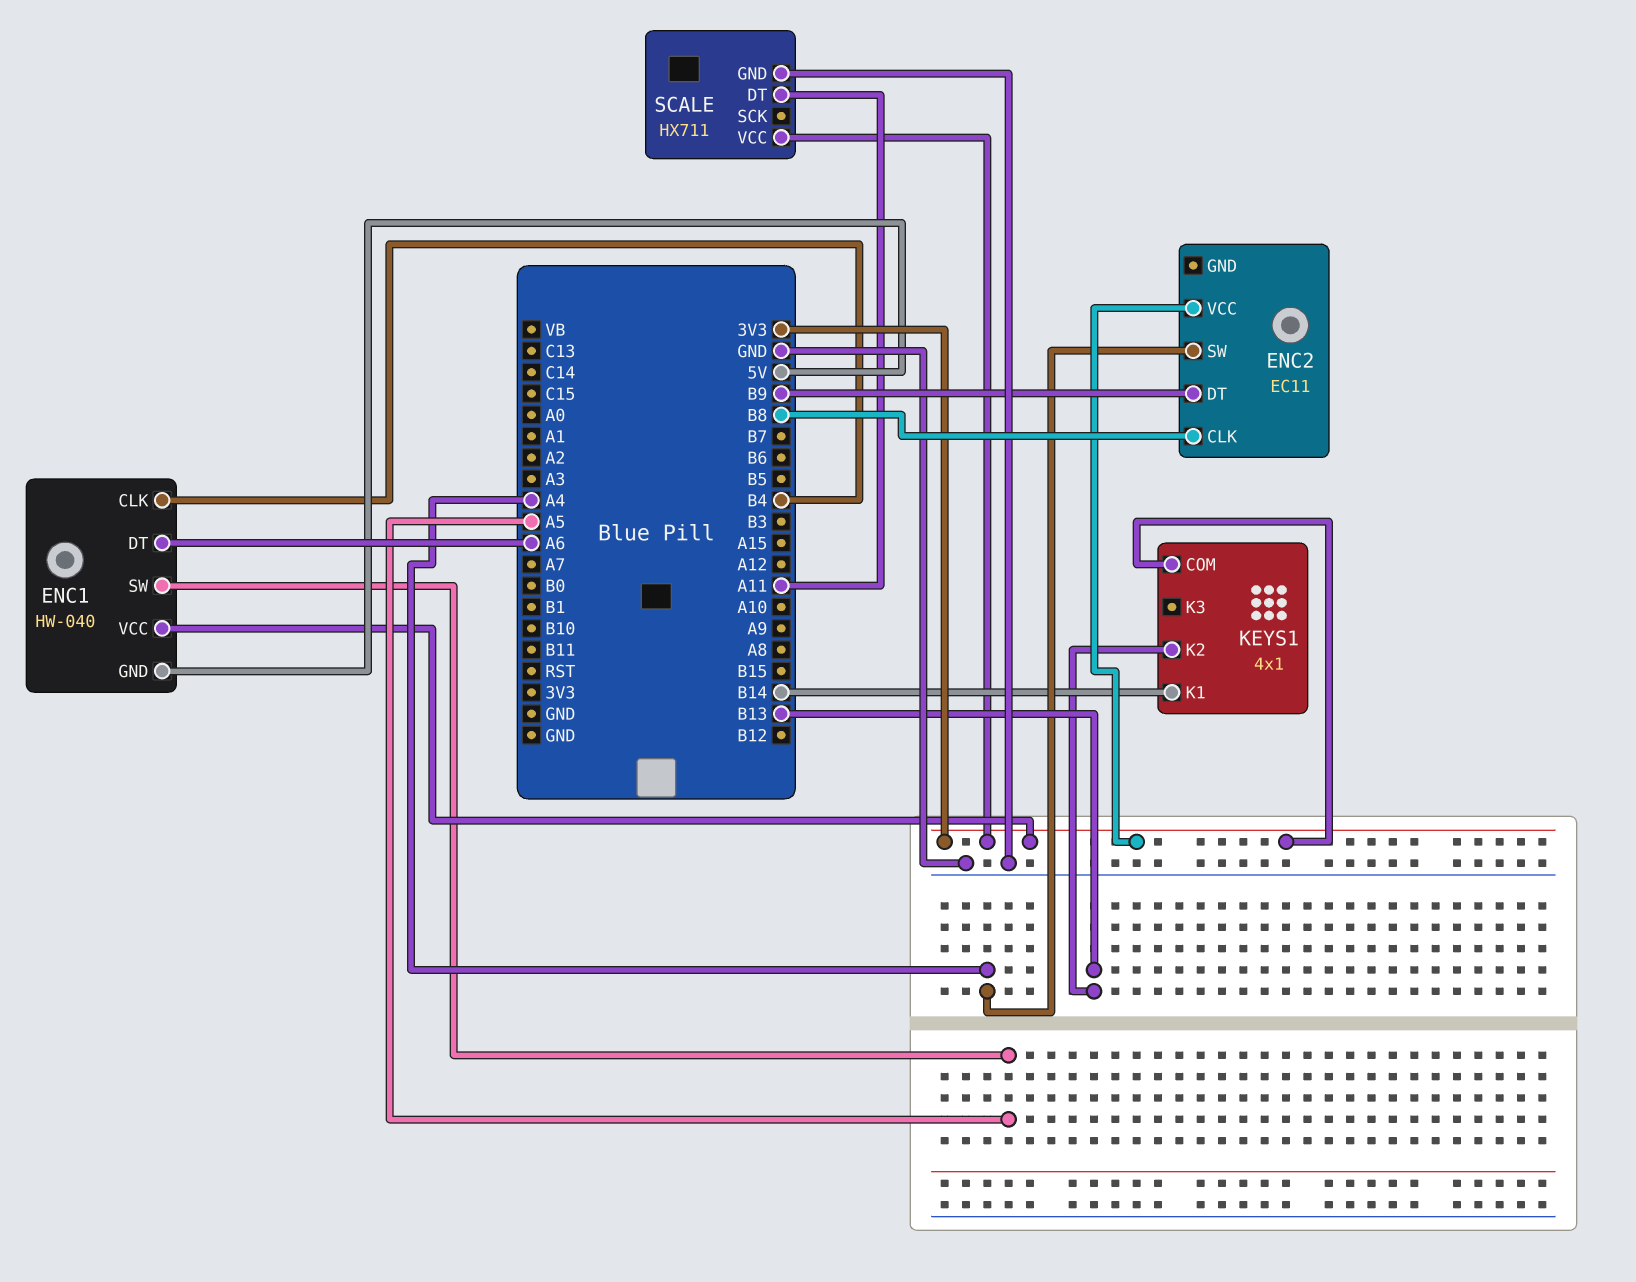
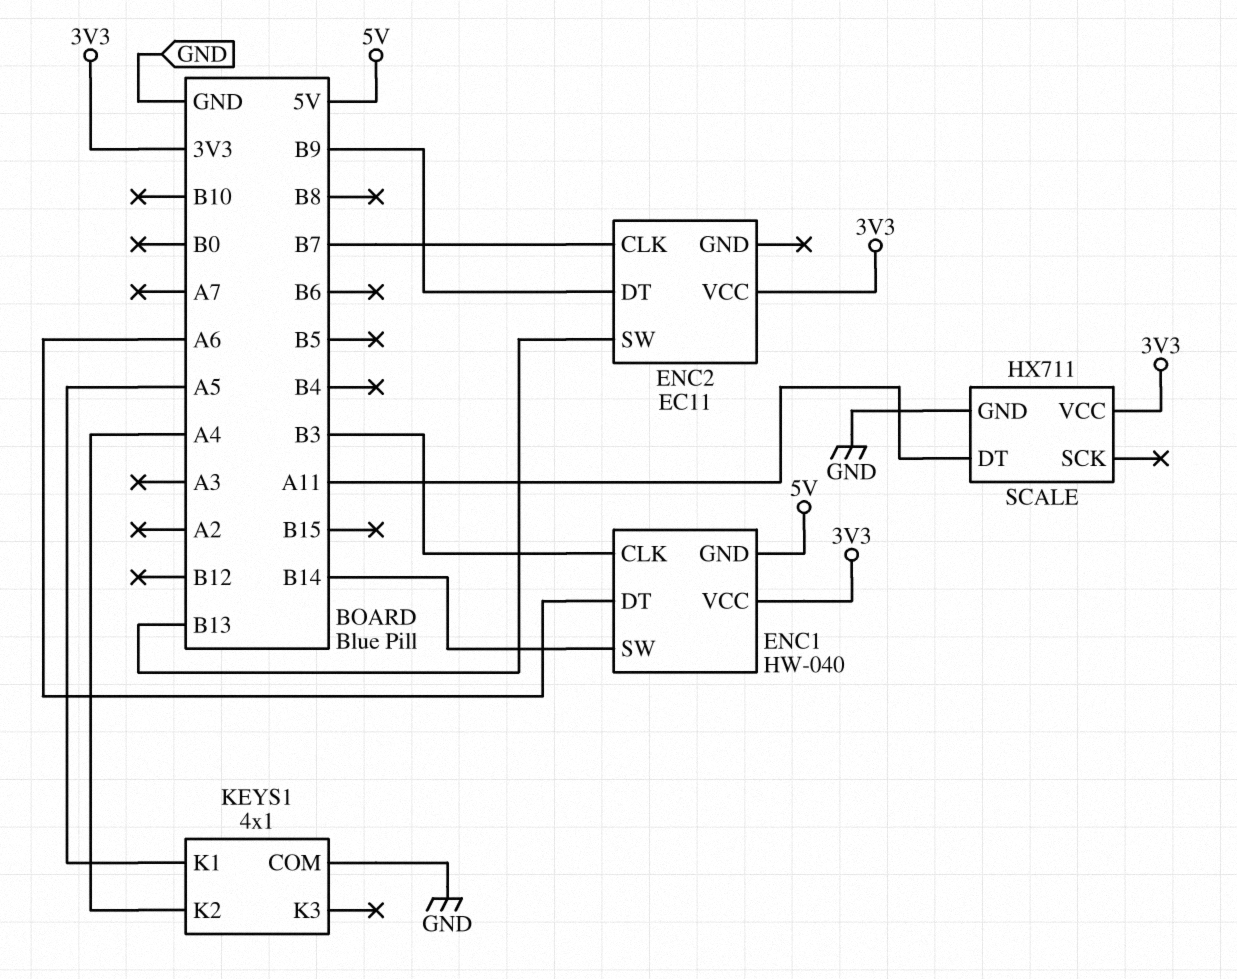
ENC1 pin CLK: B4 -> B3
ENC1 pin SW: A5 -> B14
ENC2 pin CLK: B8 -> B7
ENC2 pin SW: A4 -> B13
KEYS1 pin COM: 3V3 -> GND
KEYS1 pin K1: B14 -> A5
KEYS1 pin K2: B13 -> A4

